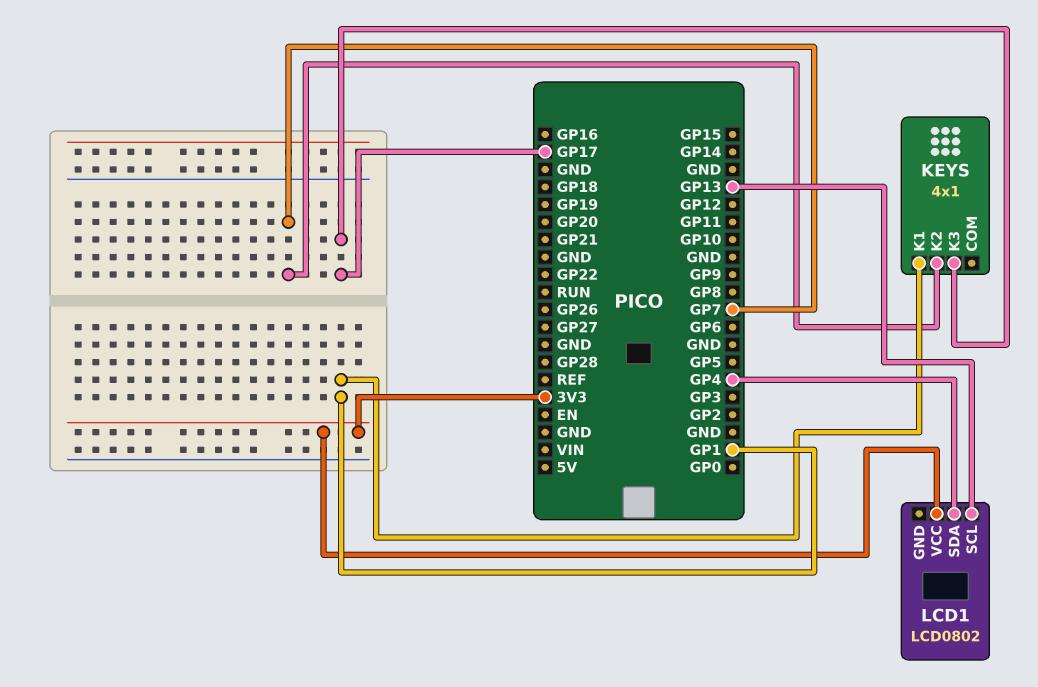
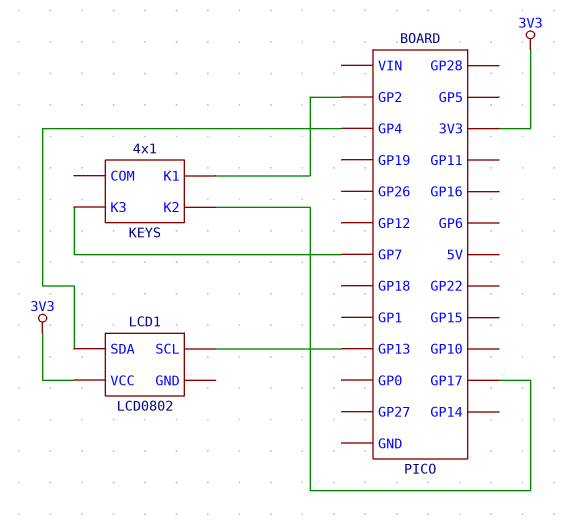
KEYS pin K1: GP1 -> GP2
KEYS pin K2: GP7 -> GP17
KEYS pin K3: GP17 -> GP7

